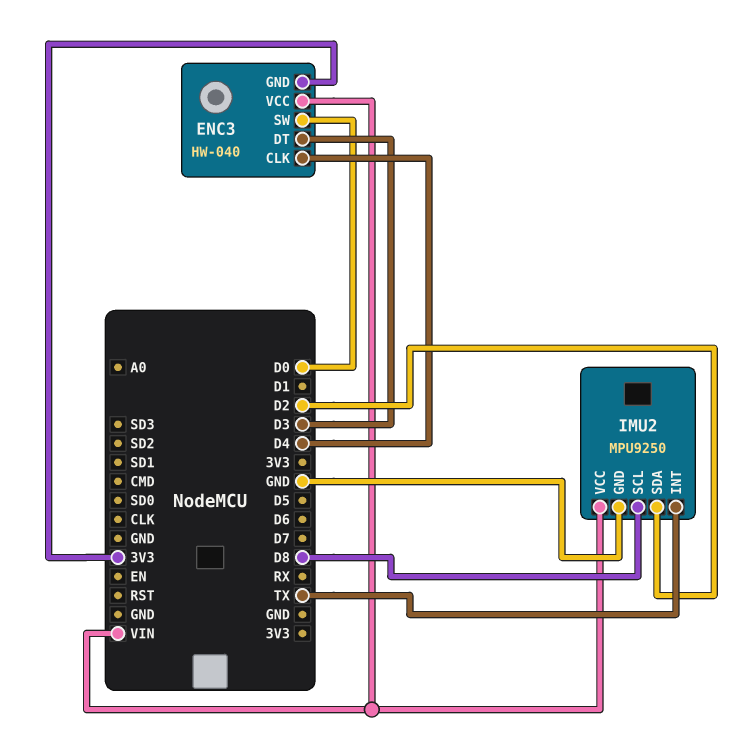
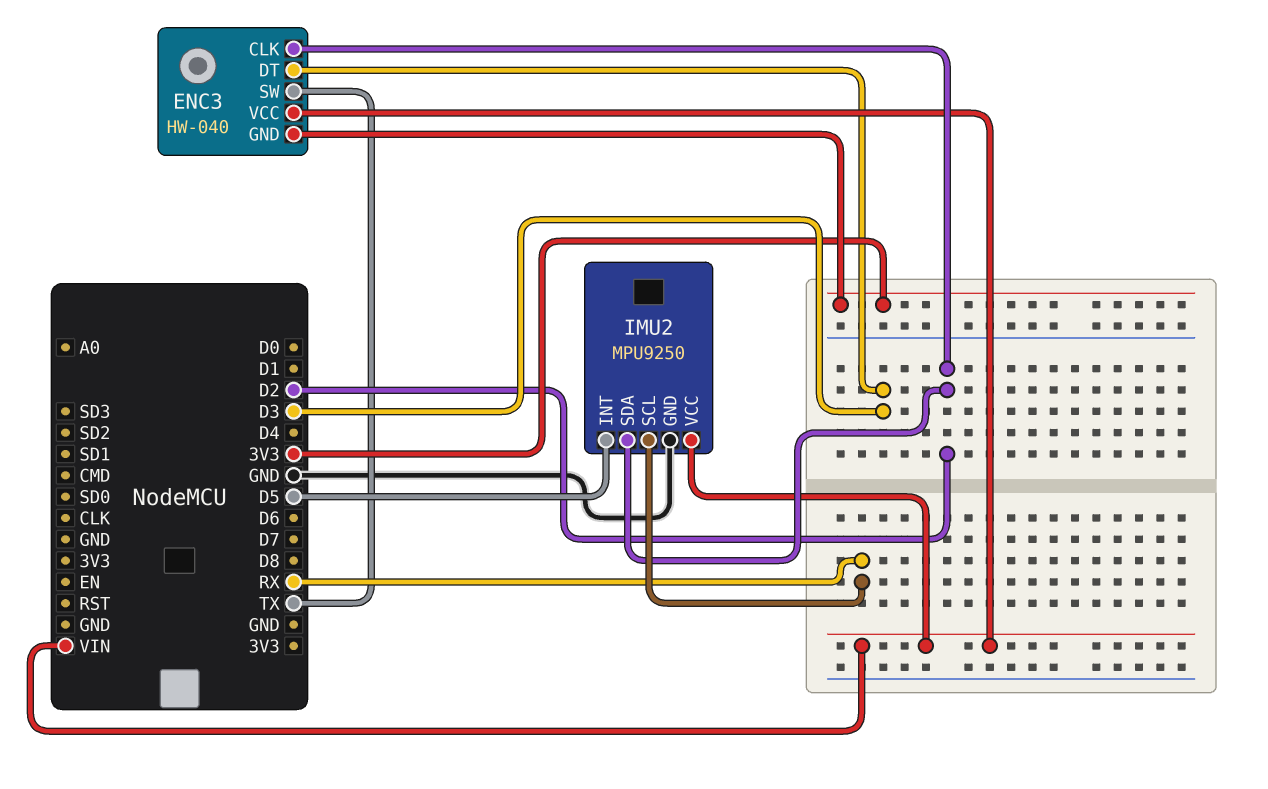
ENC3 pin CLK: D4 -> D2
ENC3 pin SW: D0 -> TX
IMU2 pin INT: TX -> D5
IMU2 pin SCL: D8 -> RX

